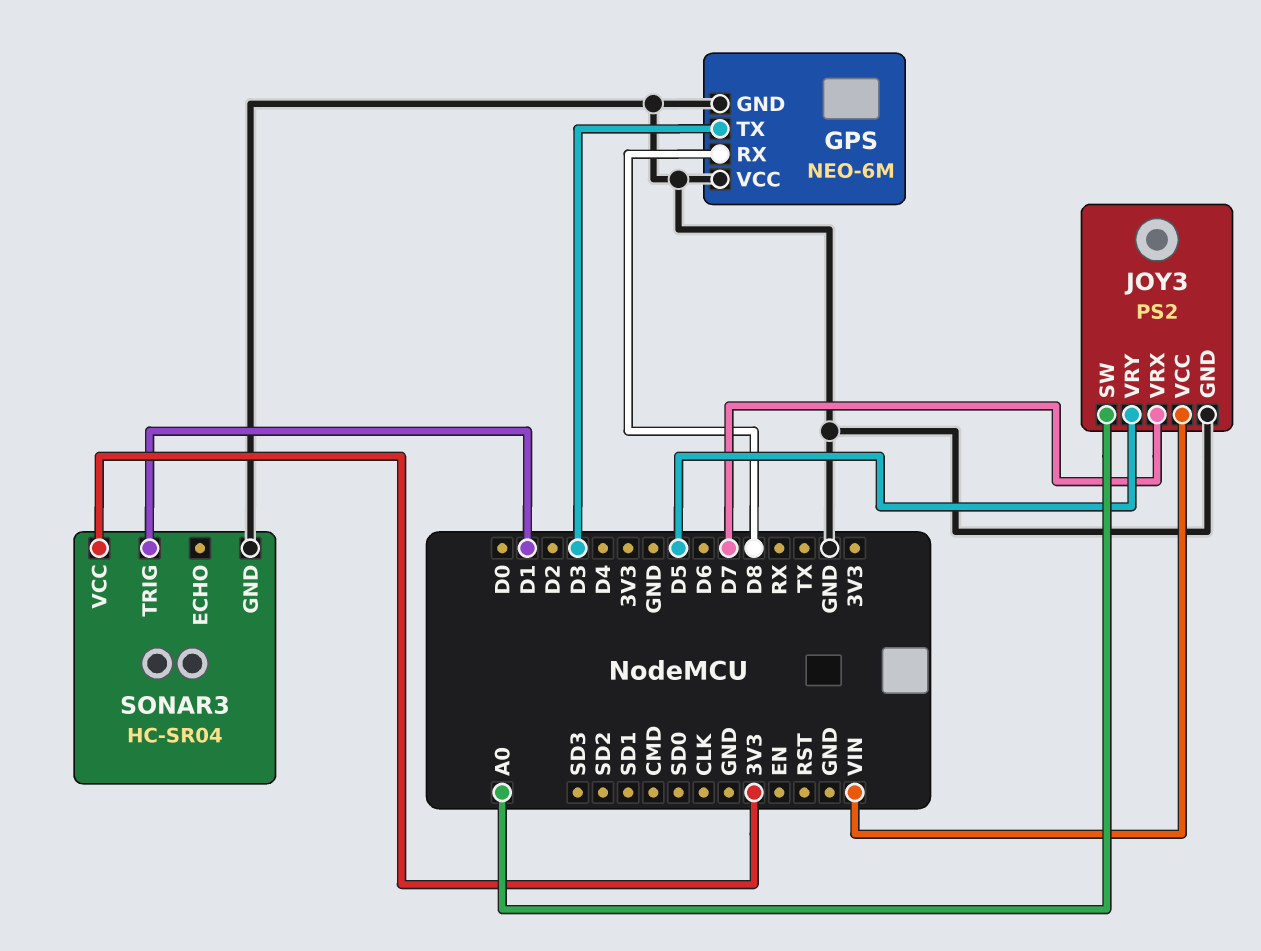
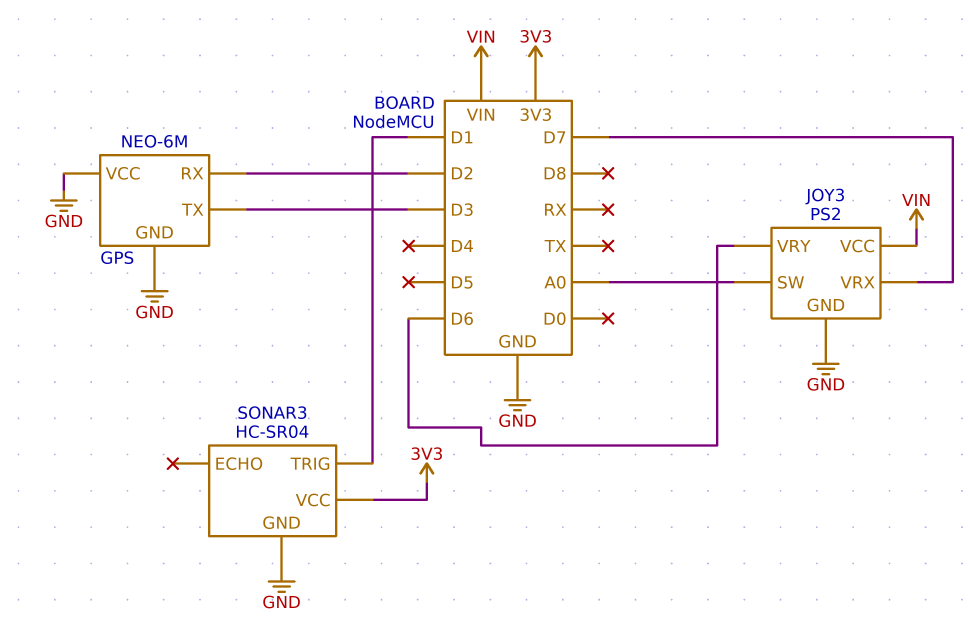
GPS pin RX: D8 -> D2
JOY3 pin VRY: D5 -> D6

